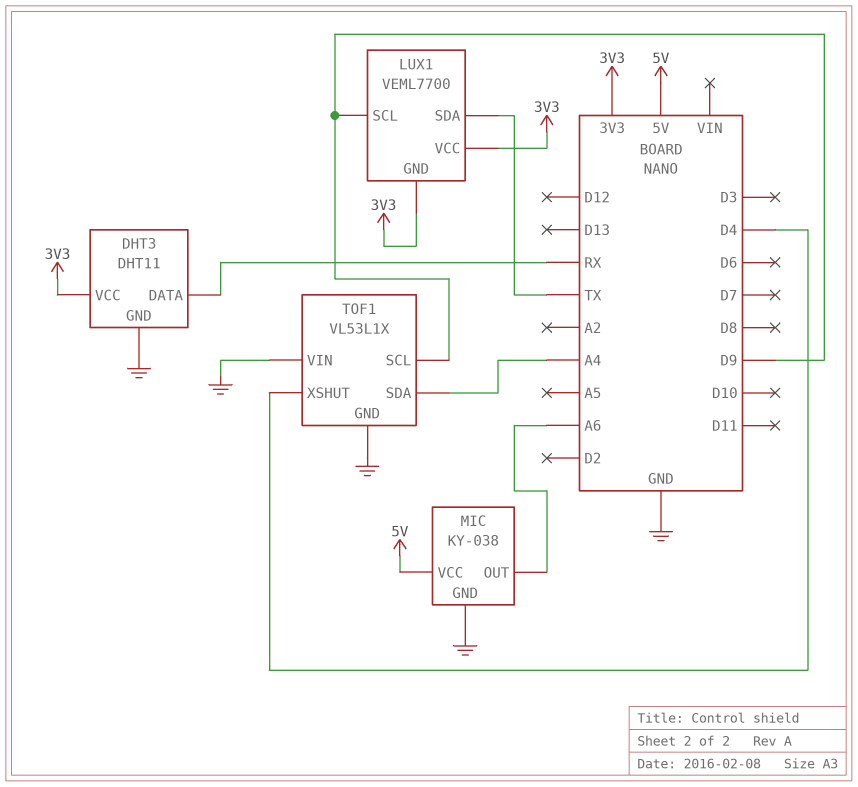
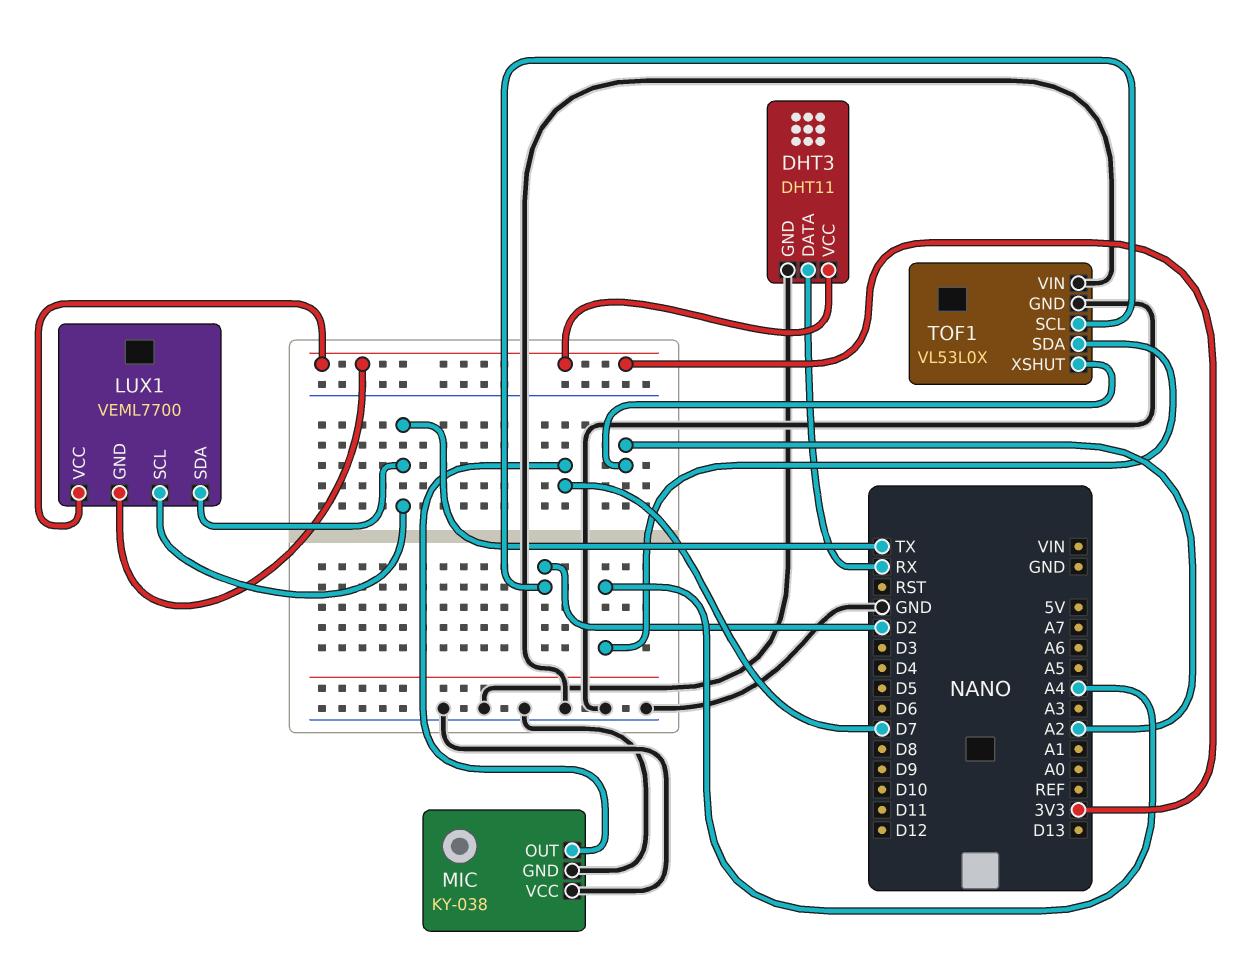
LUX1 pin SCL: D9 -> TX
MIC pin OUT: A6 -> D7
MIC pin VCC: 5V -> GND
TOF1: VL53L1X -> VL53L0X
TOF1 pin SCL: D9 -> D2
TOF1 pin XSHUT: D4 -> A2

